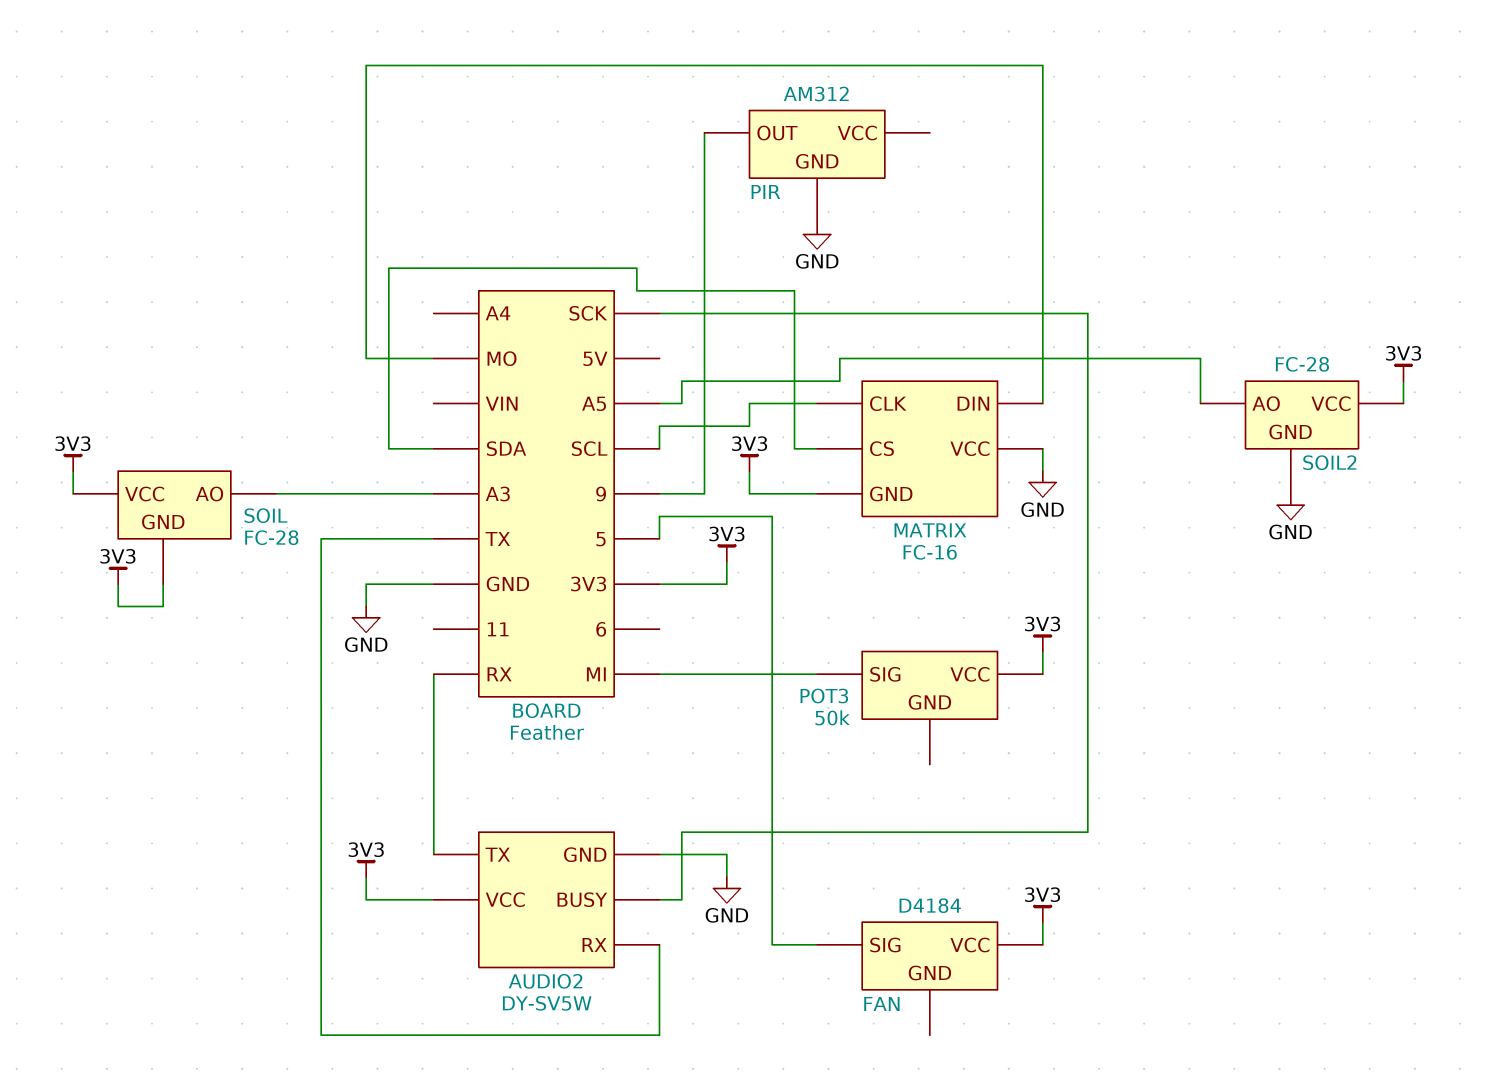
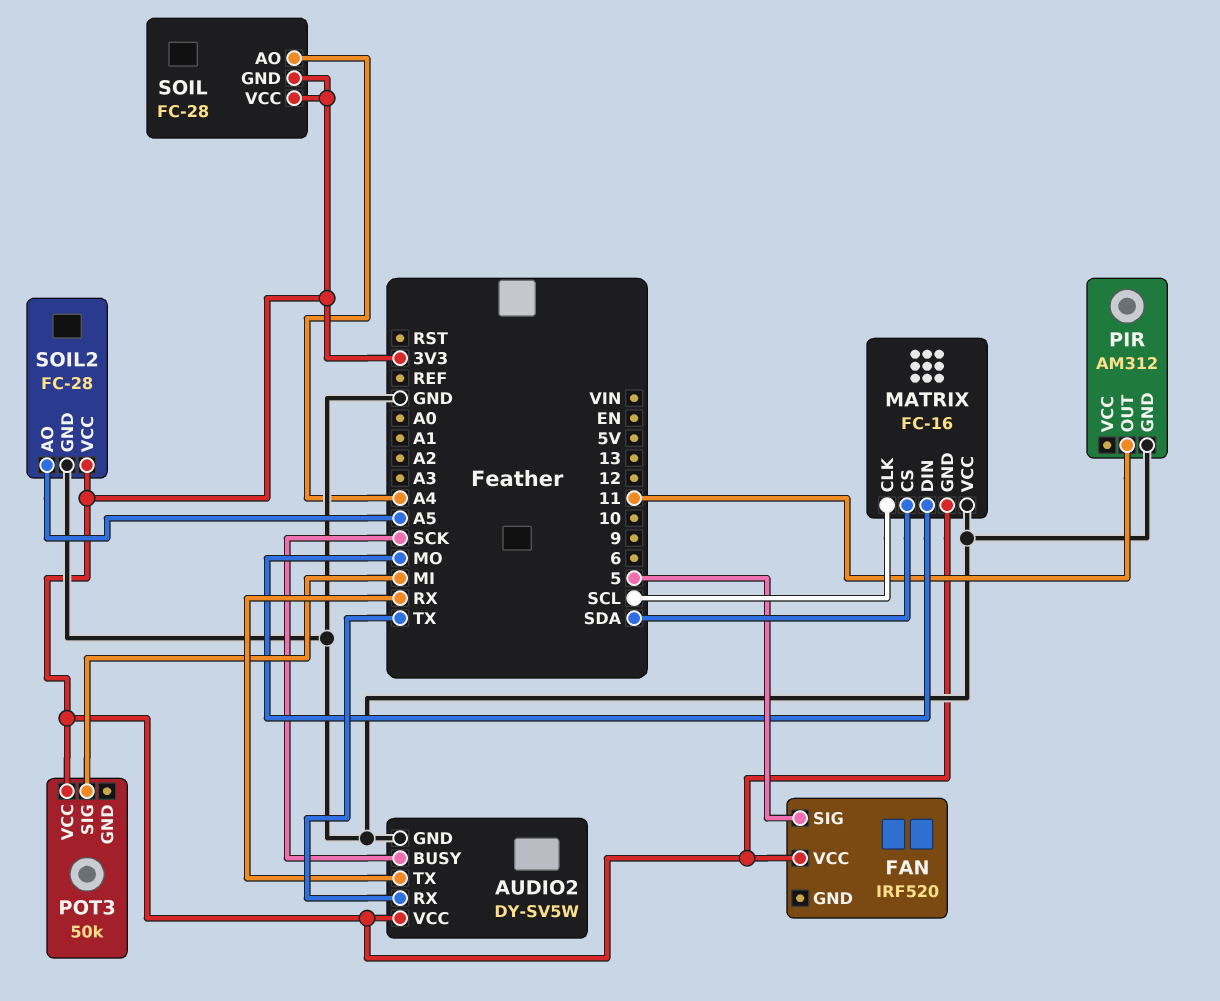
FAN: D4184 -> IRF520
PIR pin OUT: 9 -> 11
SOIL pin AO: A3 -> A4

